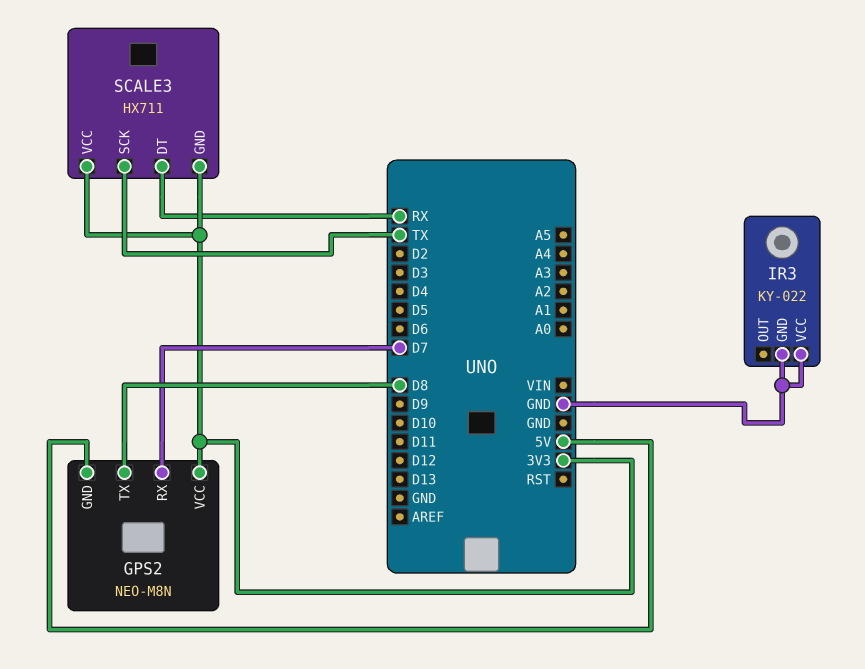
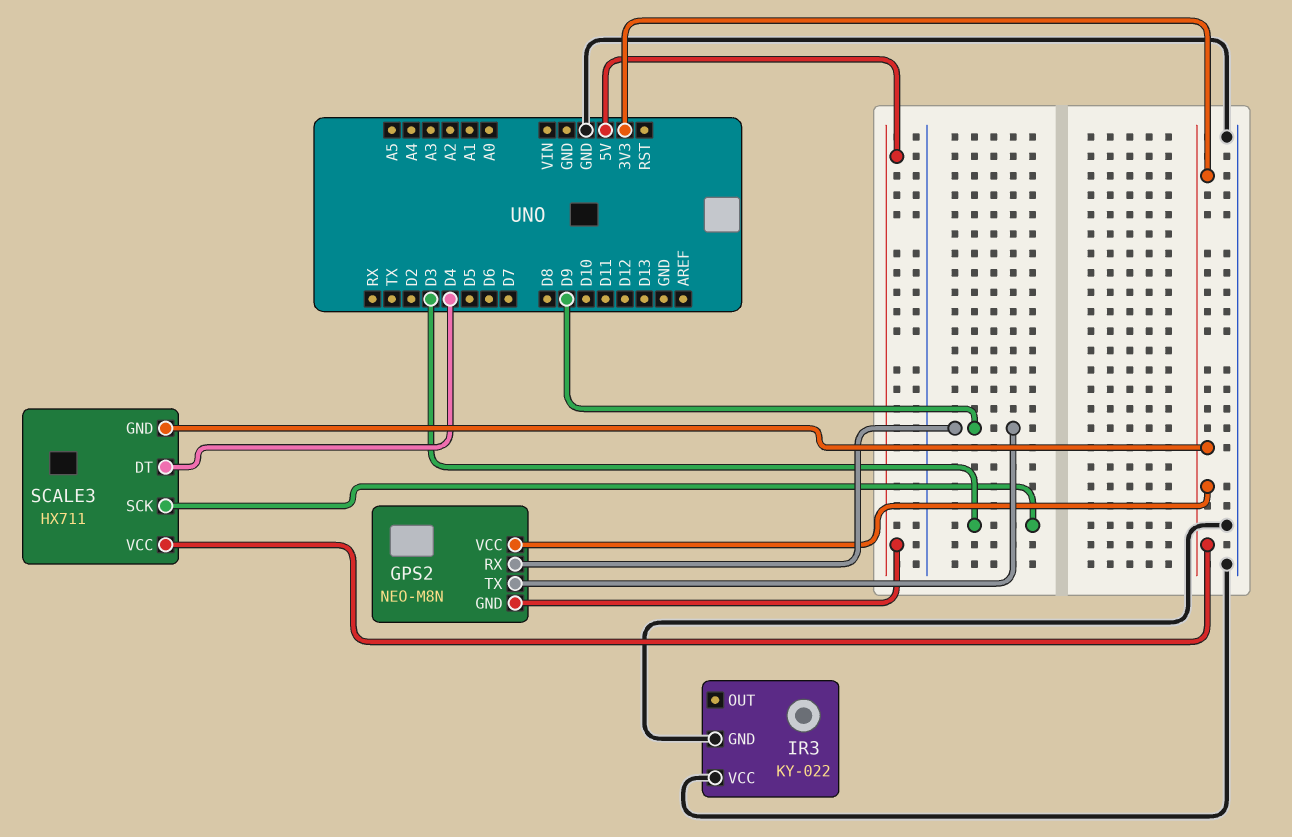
GPS2 pin RX: D7 -> D9
GPS2 pin TX: D8 -> D9
SCALE3 pin DT: RX -> D4
SCALE3 pin SCK: TX -> D3

